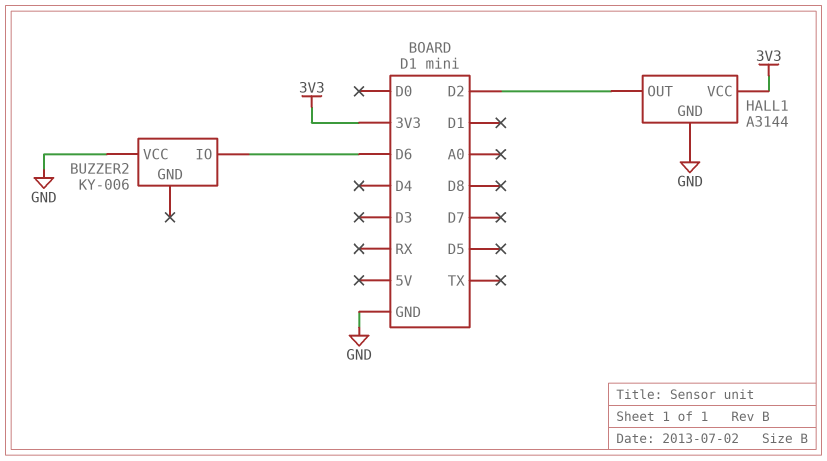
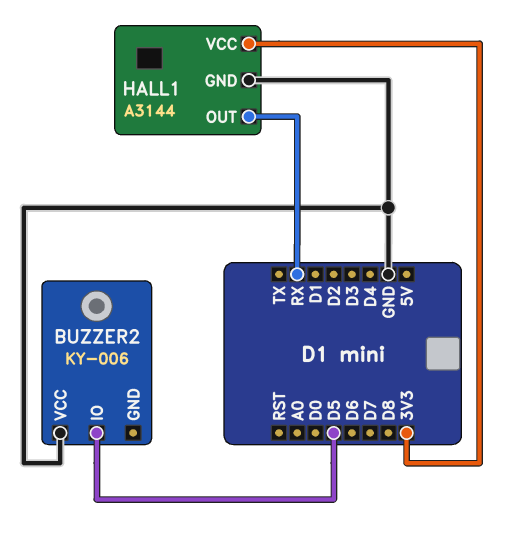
BUZZER2 pin IO: D6 -> D5
HALL1 pin OUT: D2 -> RX

